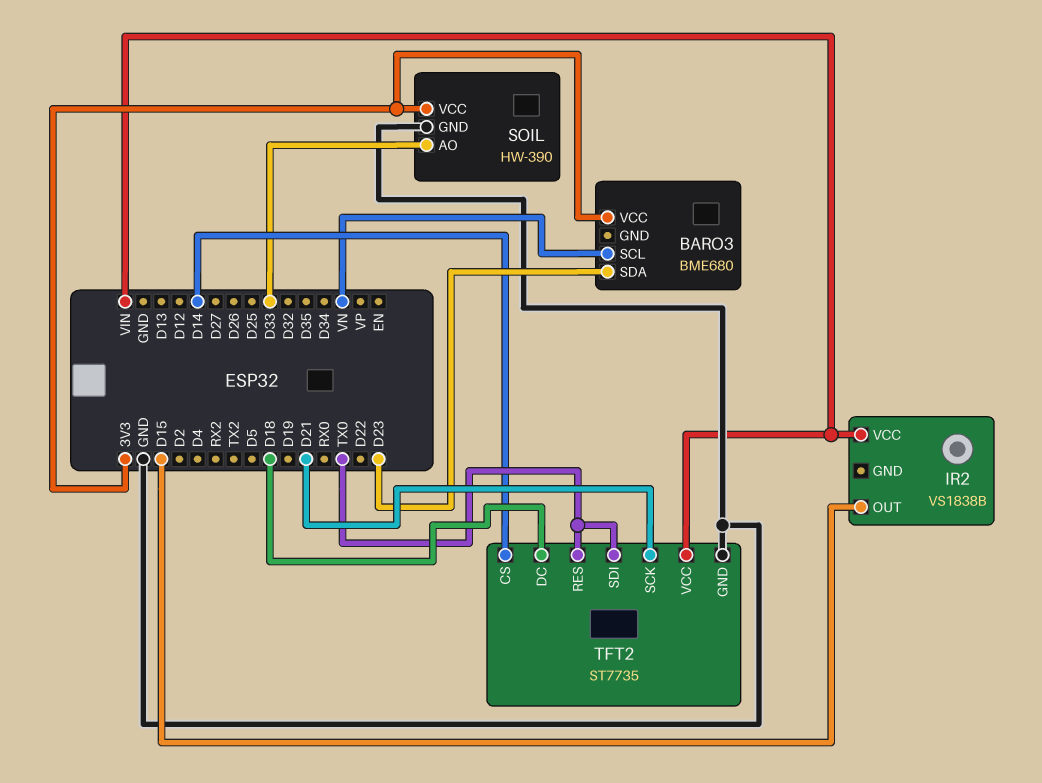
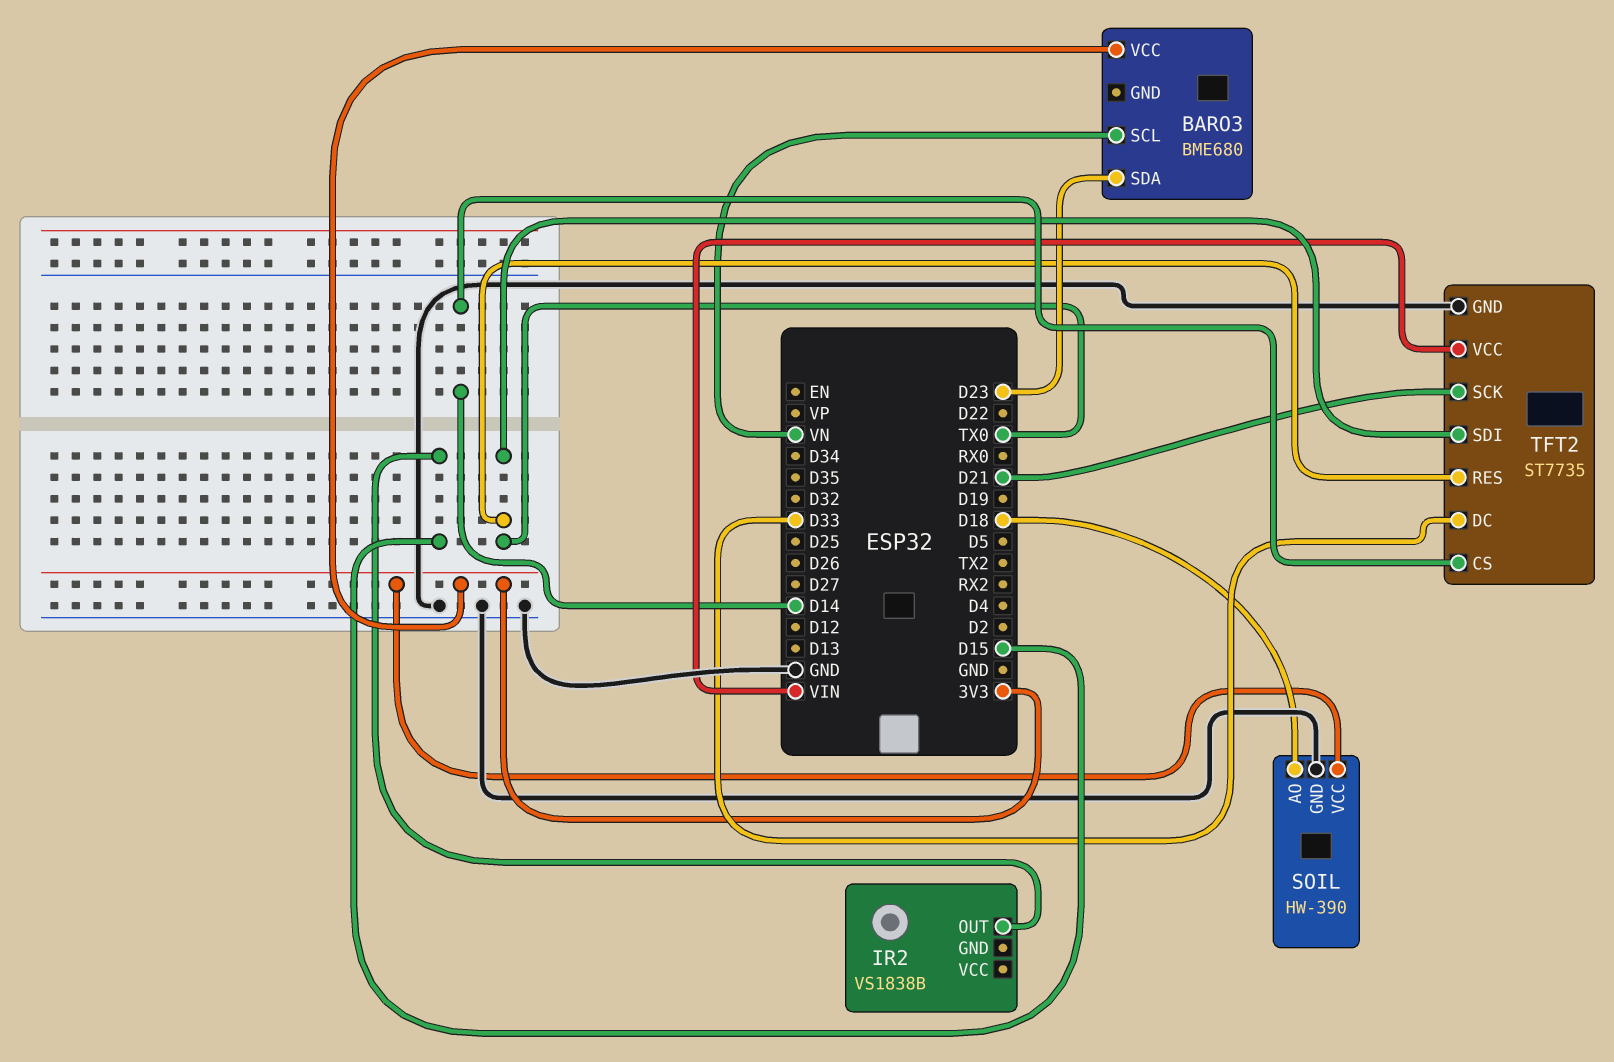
IR2 pin VCC: VIN -> none
SOIL pin AO: D33 -> D18
TFT2 pin DC: D18 -> D33

